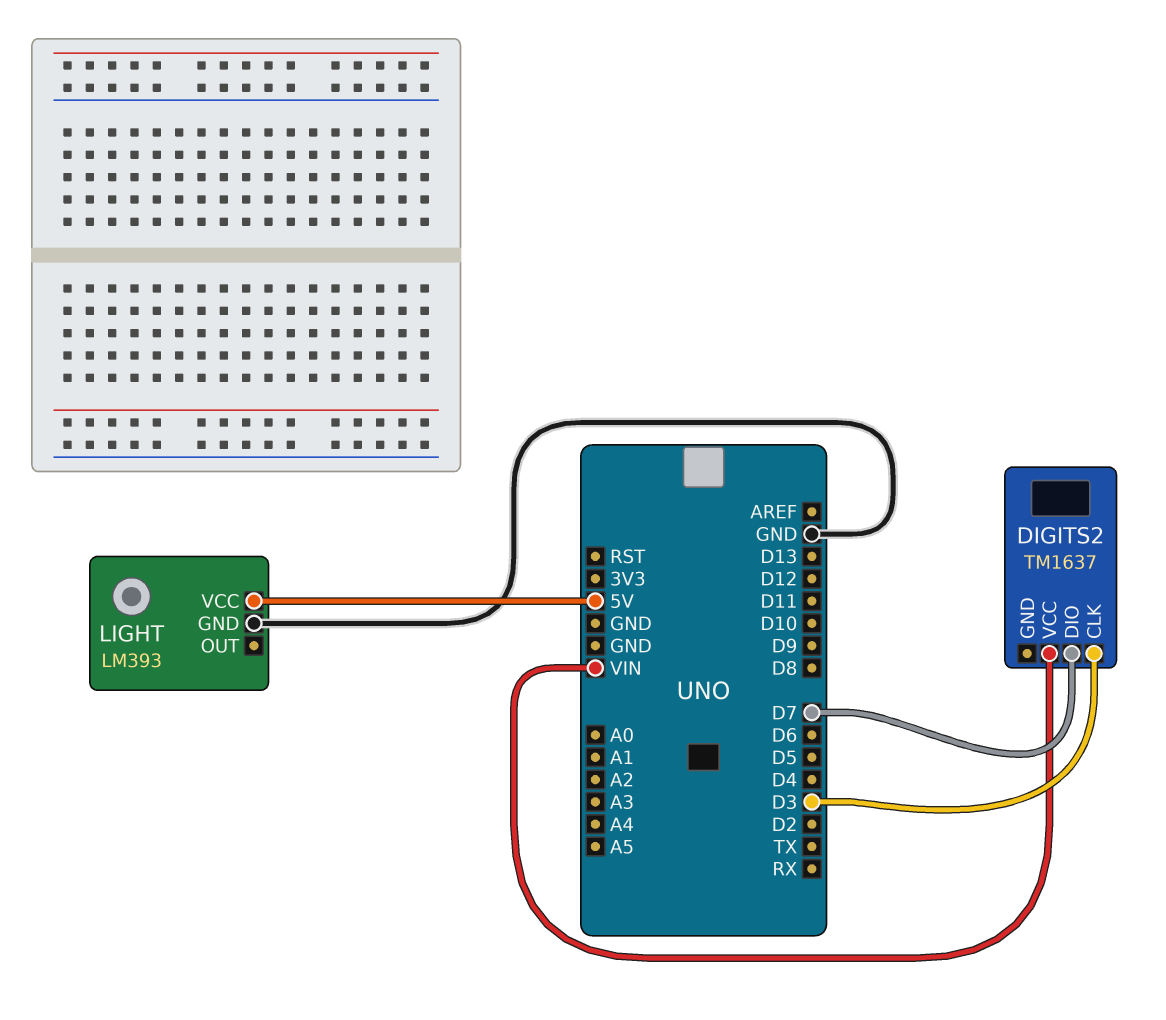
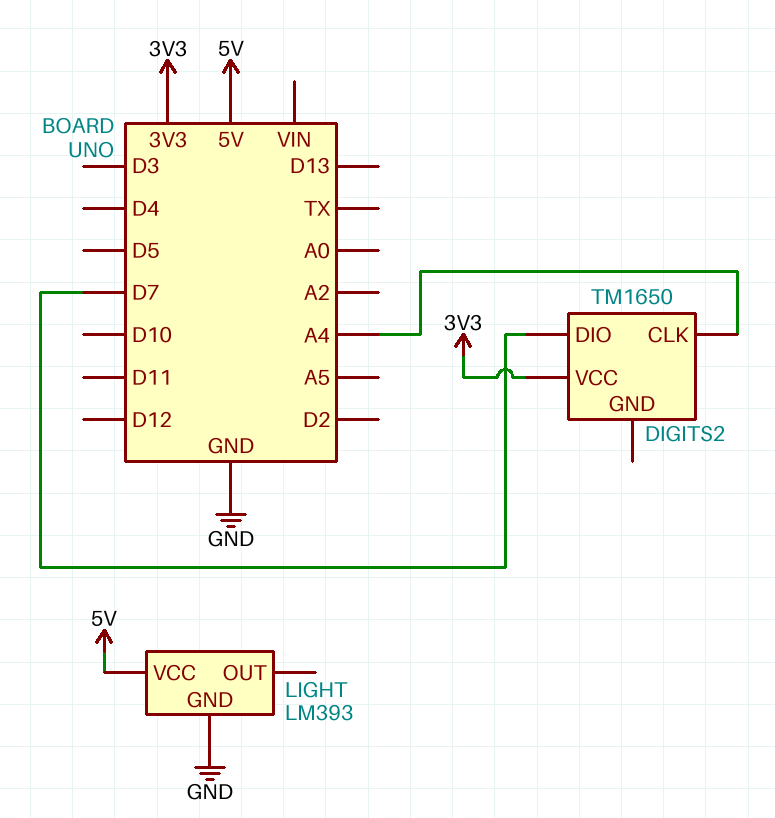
DIGITS2: TM1637 -> TM1650
DIGITS2 pin CLK: D3 -> A4
DIGITS2 pin VCC: VIN -> 3V3

